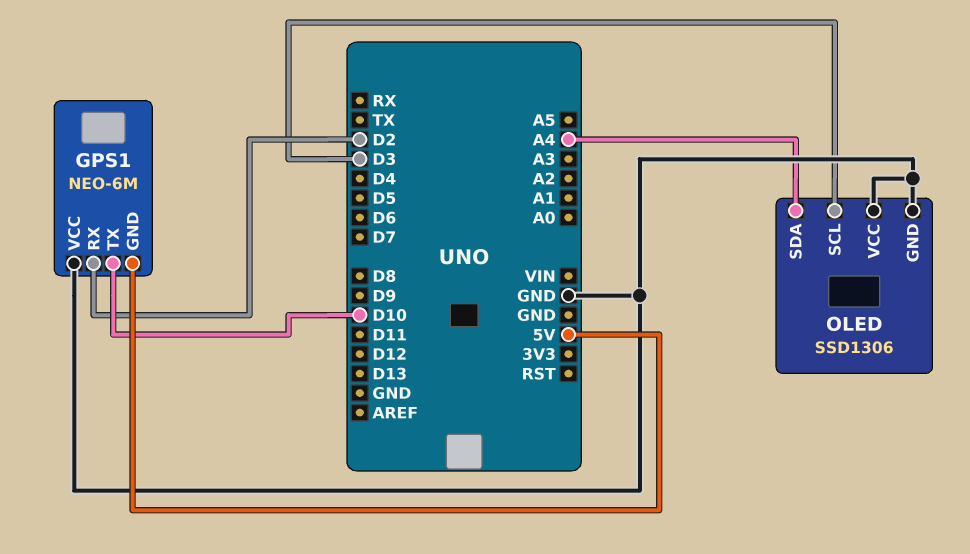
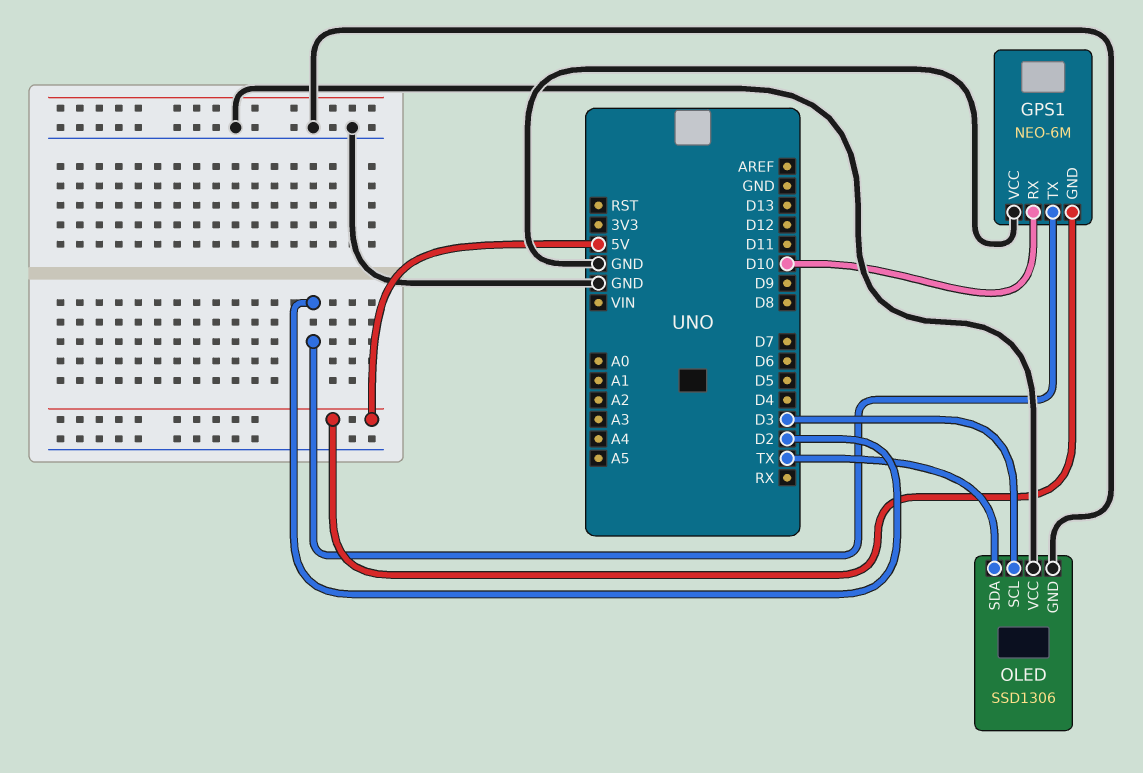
GPS1 pin RX: D2 -> D10
GPS1 pin TX: D10 -> D2
OLED pin SDA: A4 -> TX

